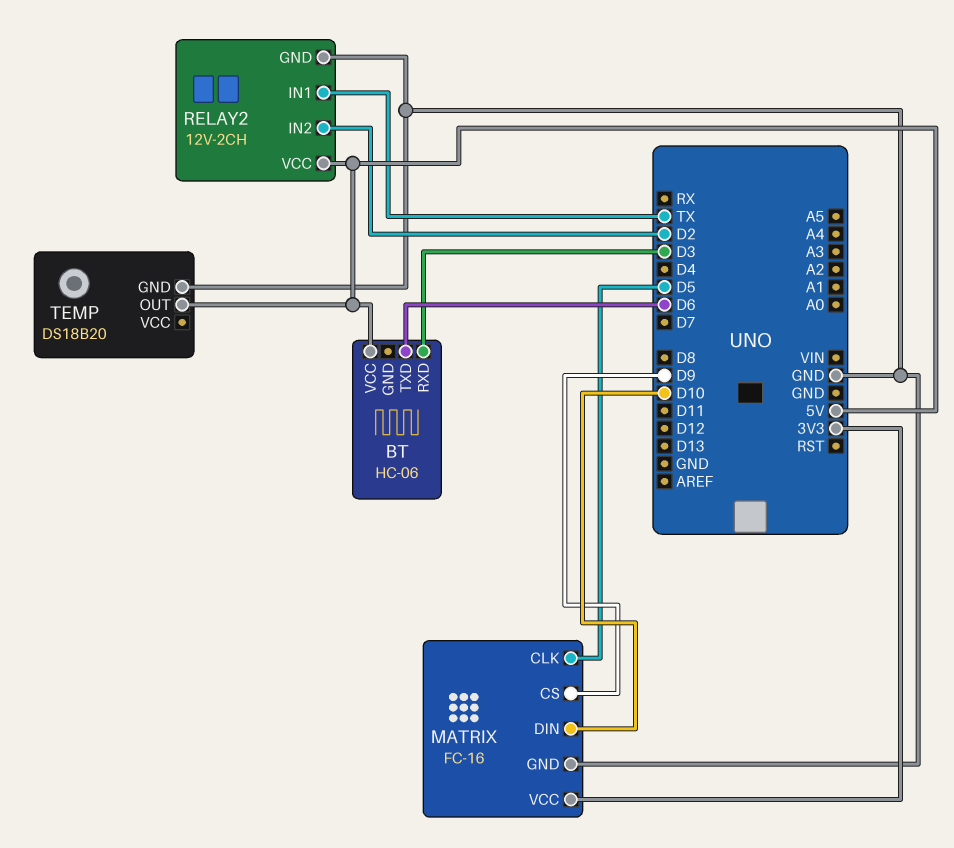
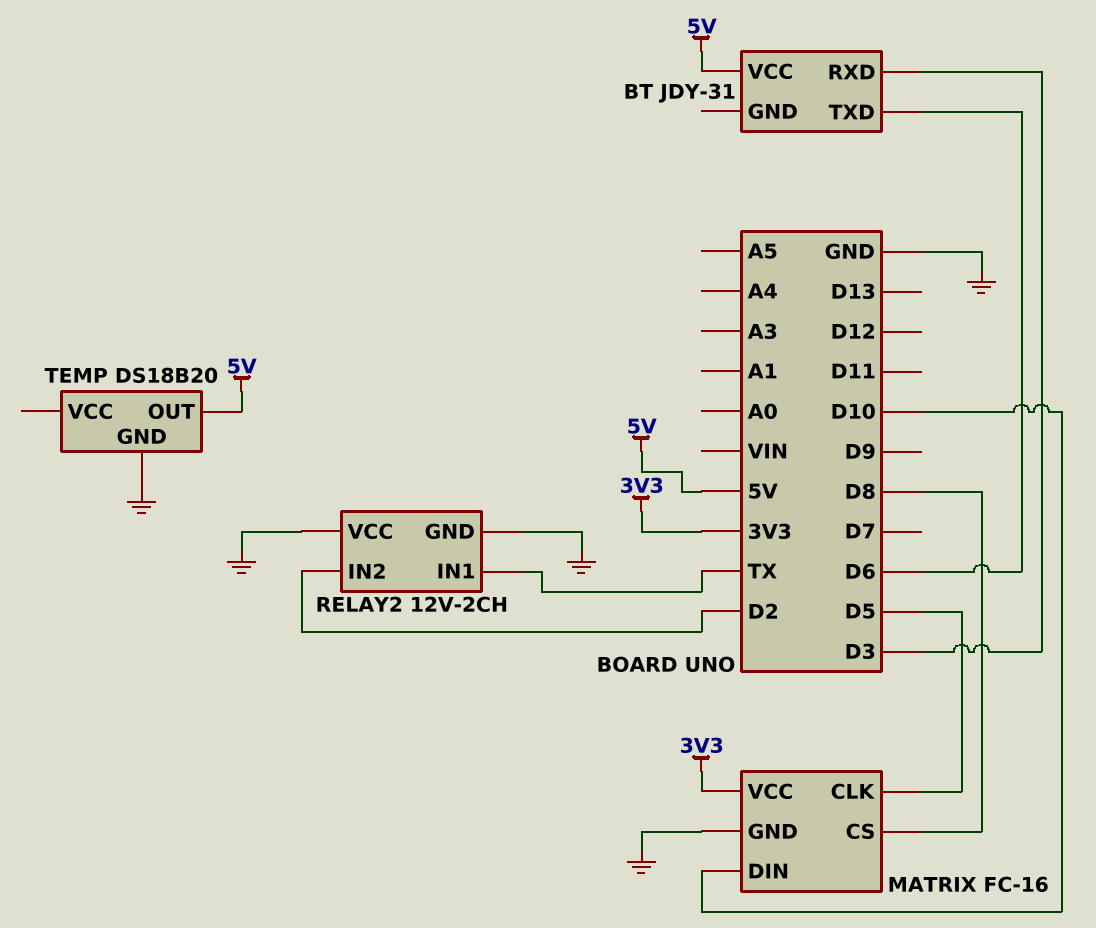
BT: HC-06 -> JDY-31
MATRIX pin CS: D9 -> D8
RELAY2 pin VCC: 5V -> GND

